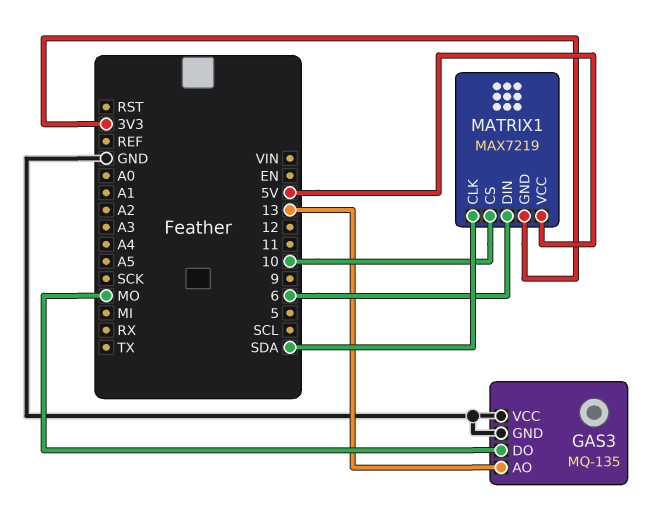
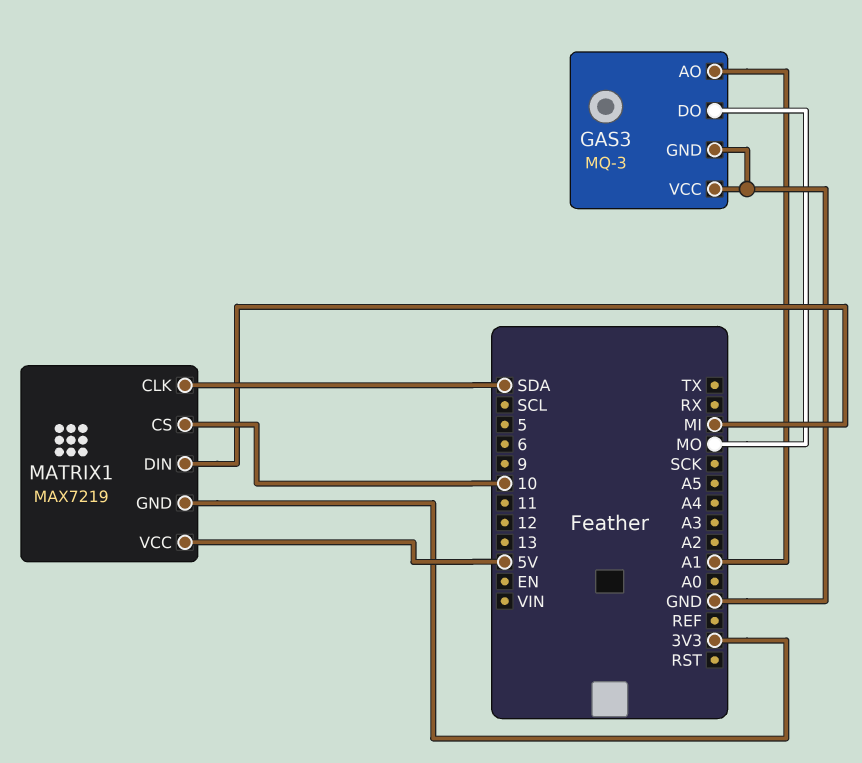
GAS3: MQ-135 -> MQ-3
GAS3 pin AO: 13 -> A1
MATRIX1 pin DIN: 6 -> MI

